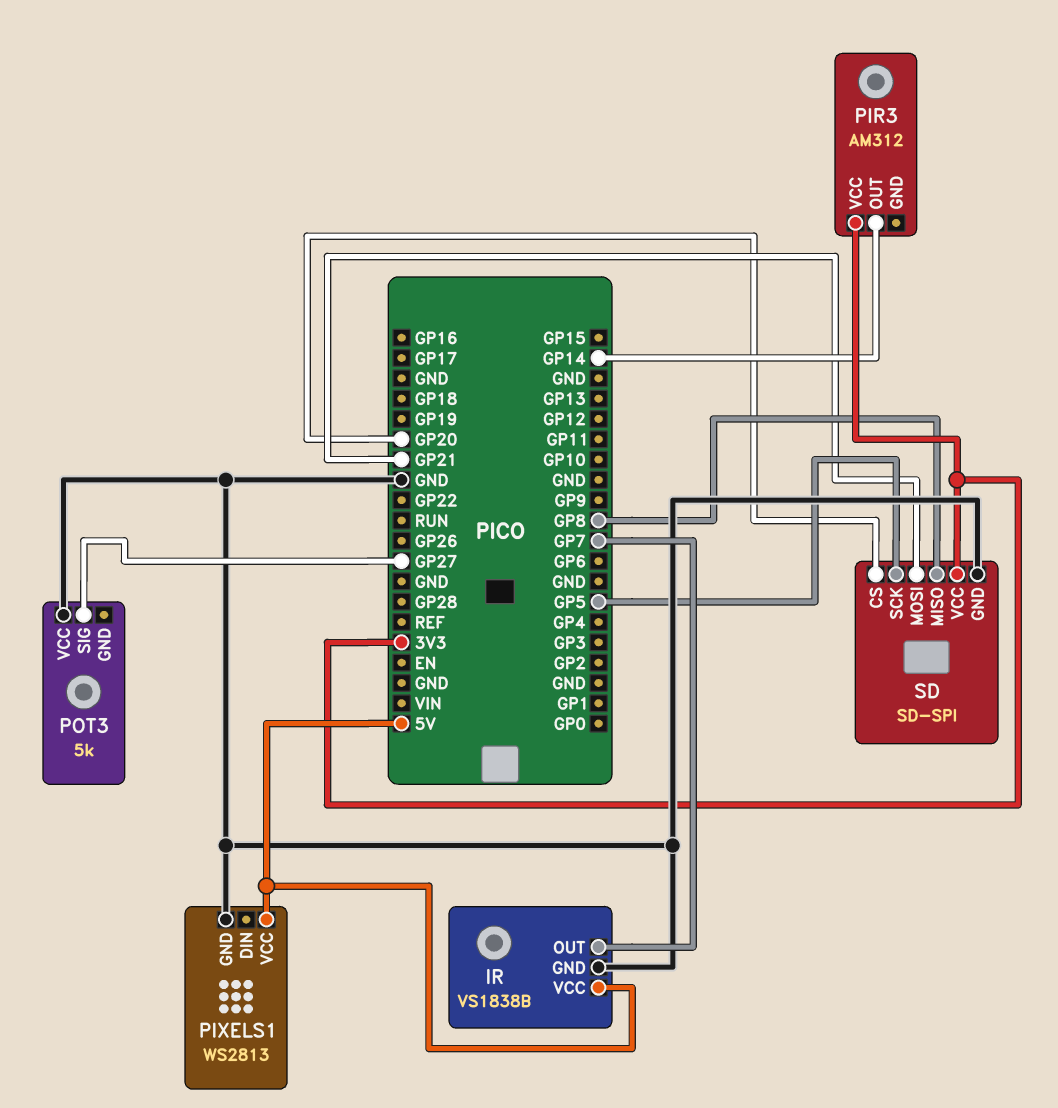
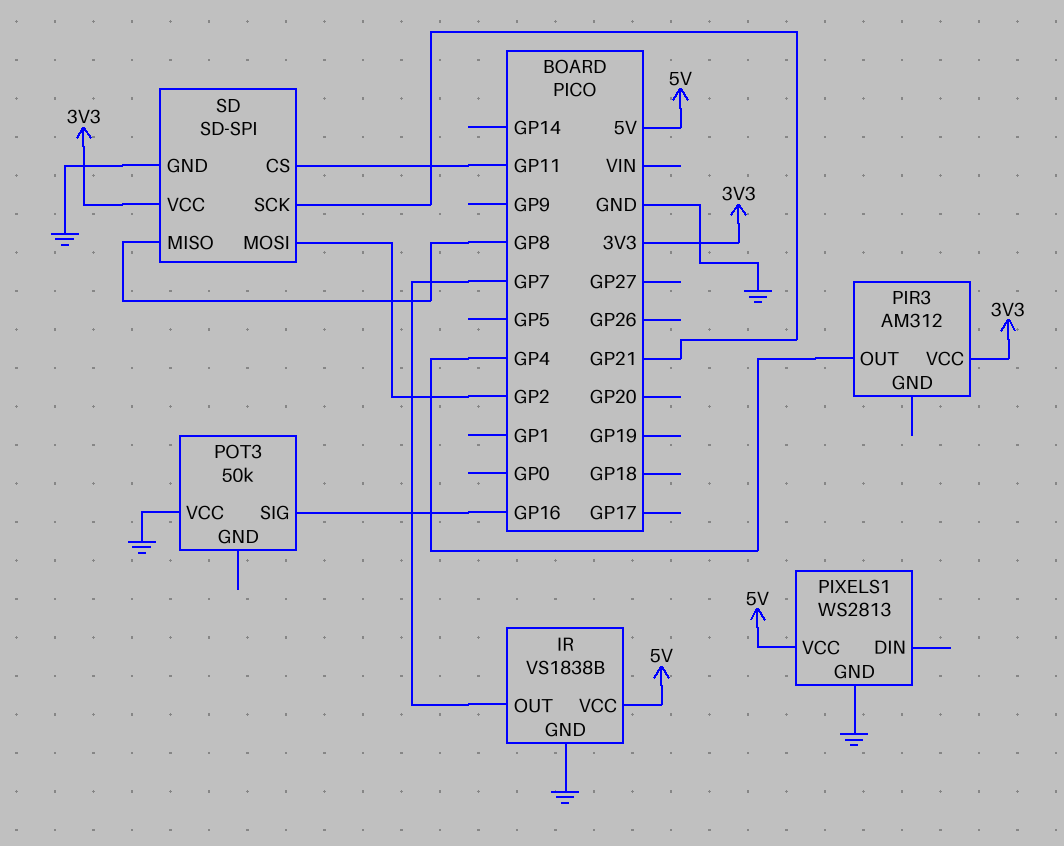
PIR3 pin OUT: GP14 -> GP4
POT3: 5k -> 50k
POT3 pin SIG: GP27 -> GP16
SD pin CS: GP20 -> GP11
SD pin MOSI: GP21 -> GP2
SD pin SCK: GP5 -> GP21

